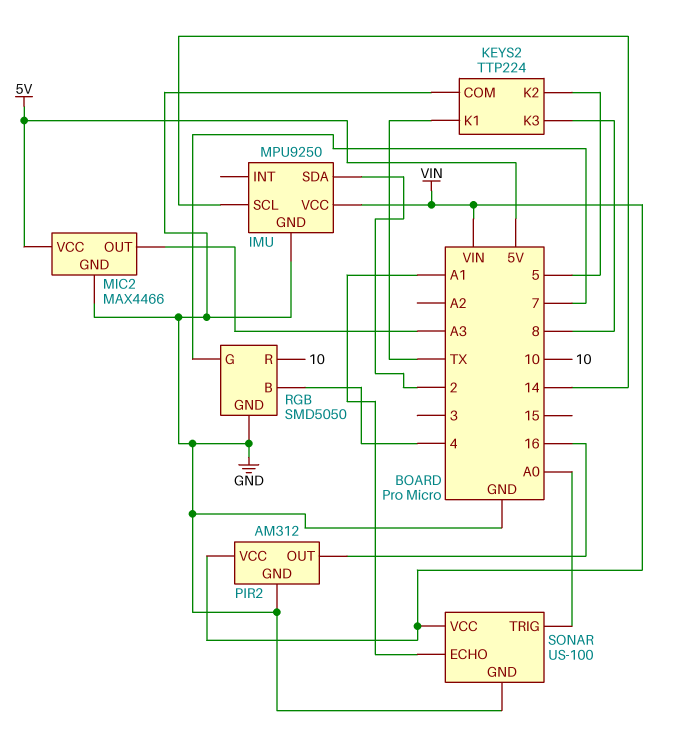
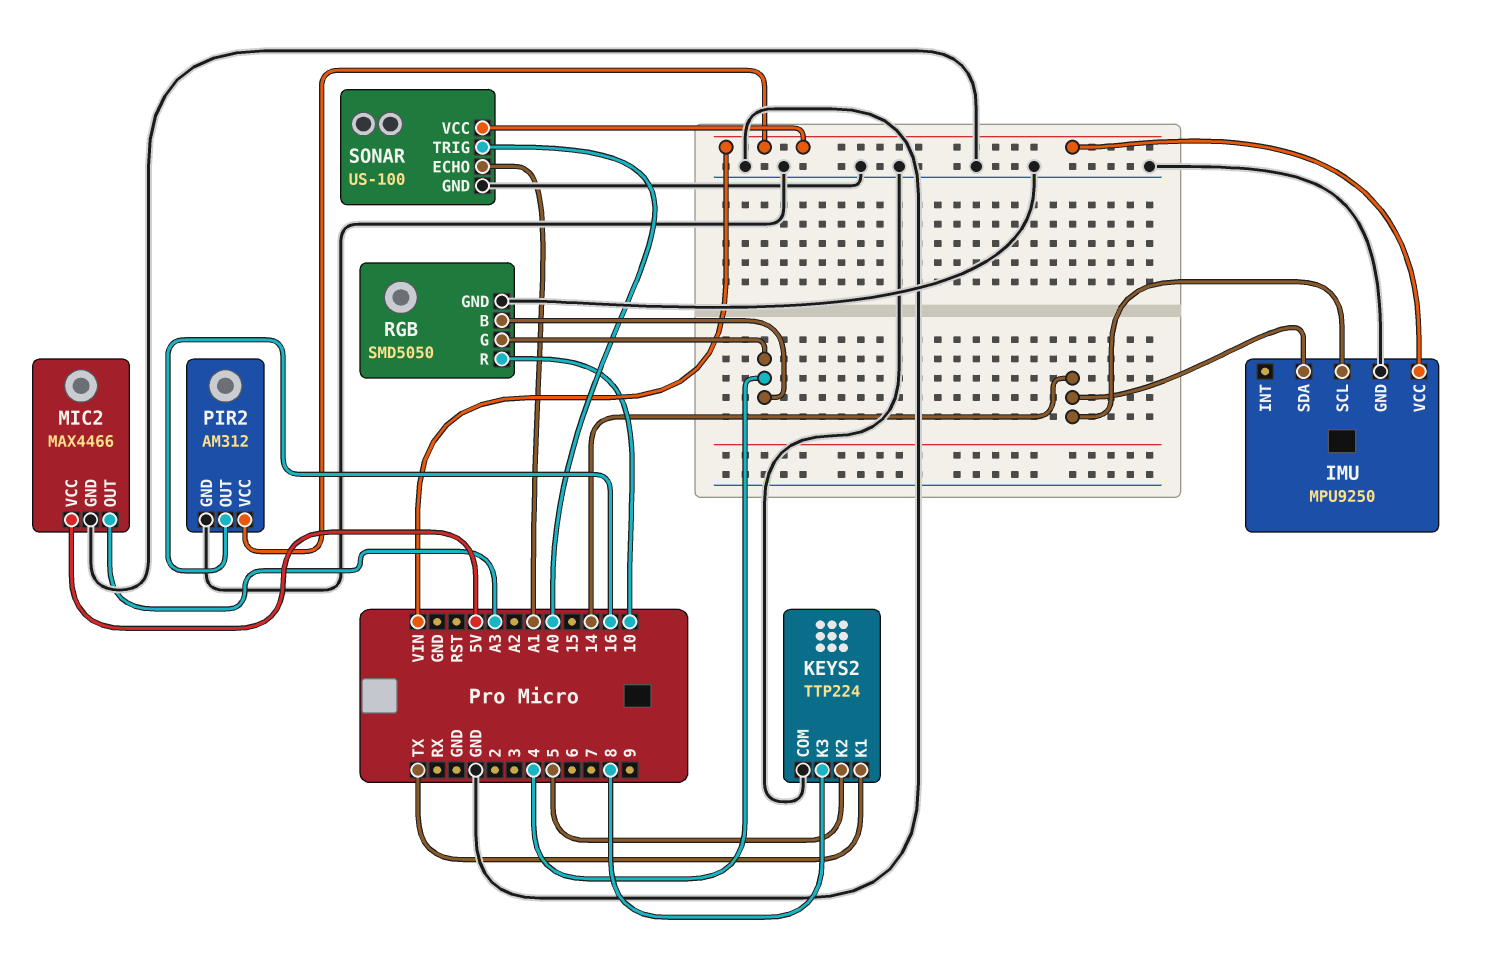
IMU pin SDA: 2 -> 14
RGB pin G: 7 -> 4

